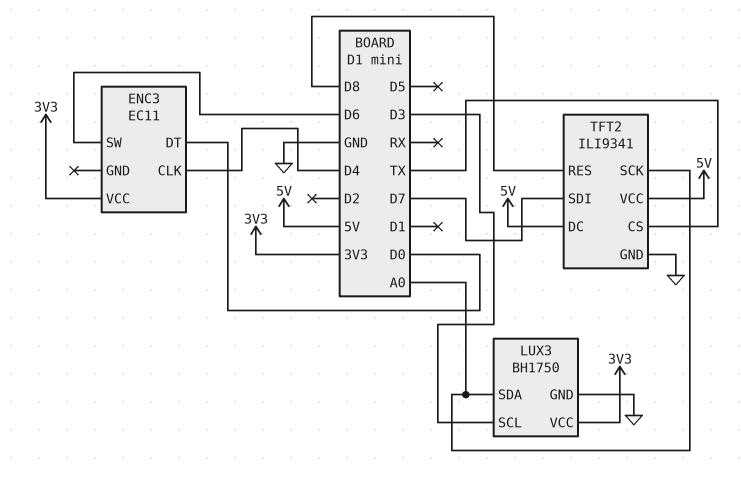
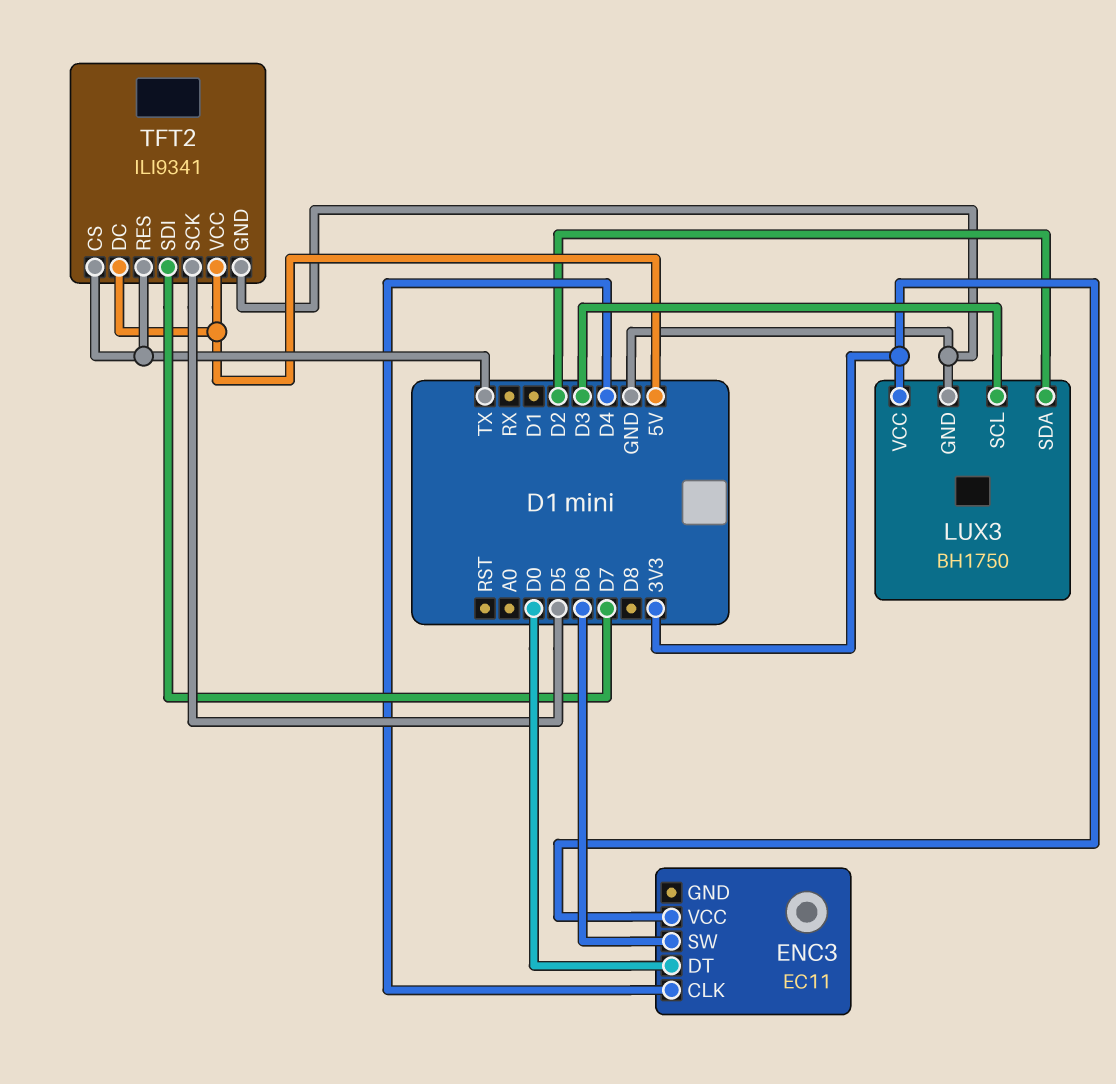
LUX3 pin SDA: A0 -> D2
TFT2 pin RES: D8 -> TX
TFT2 pin SCK: A0 -> D5

